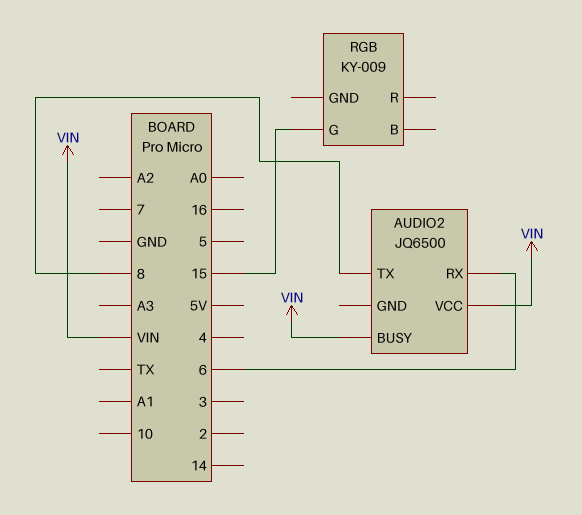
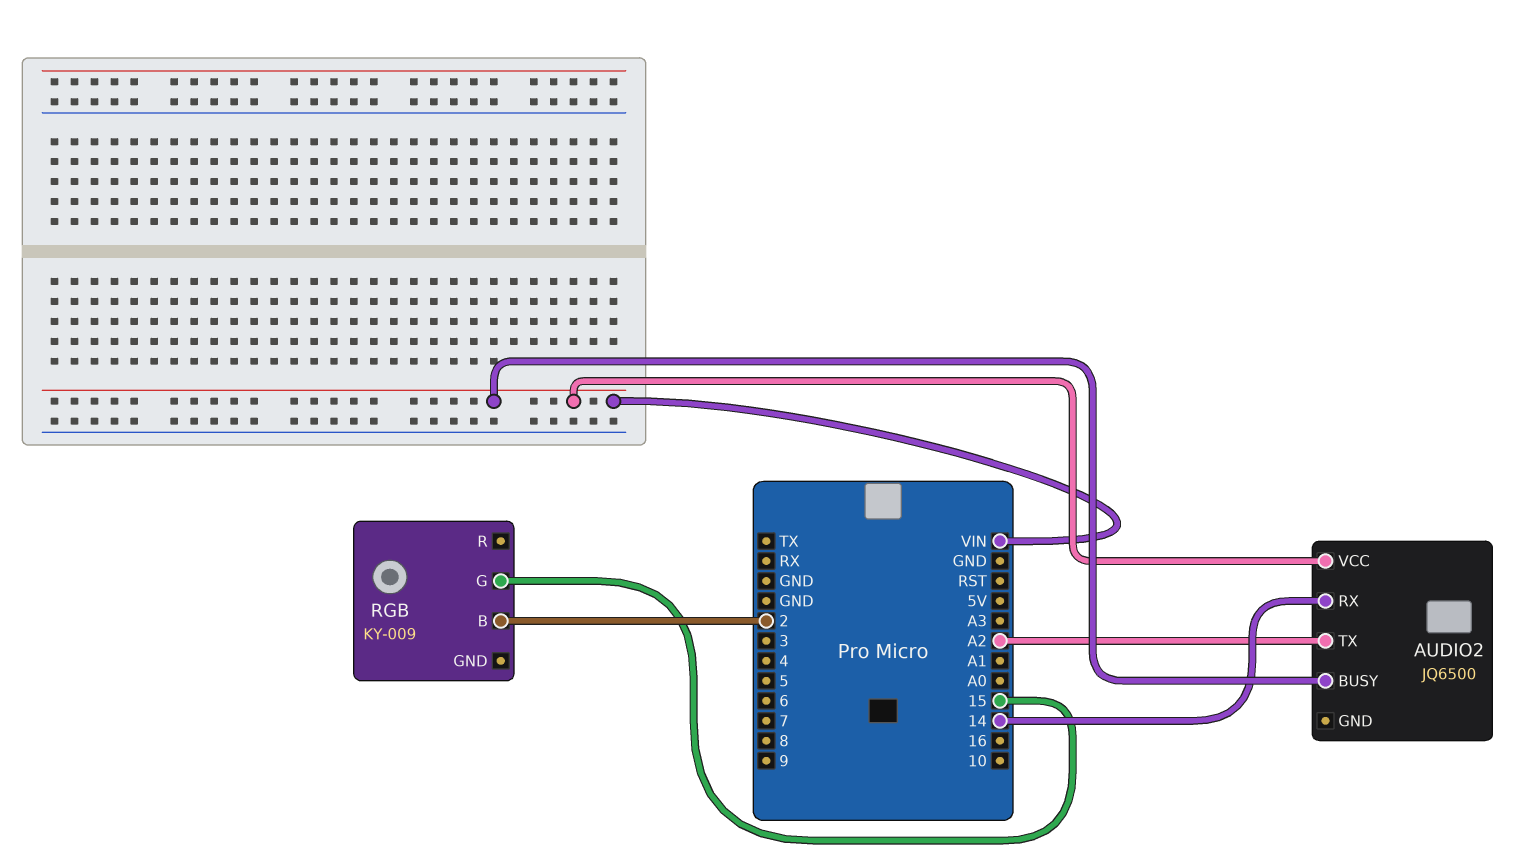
AUDIO2 pin RX: 6 -> 14
AUDIO2 pin TX: 8 -> A2
RGB pin B: none -> 2

